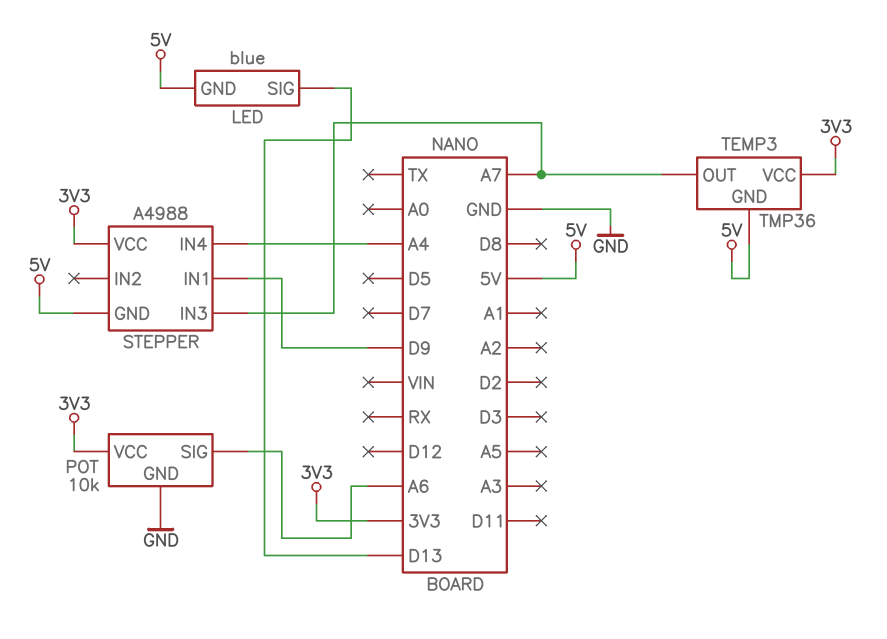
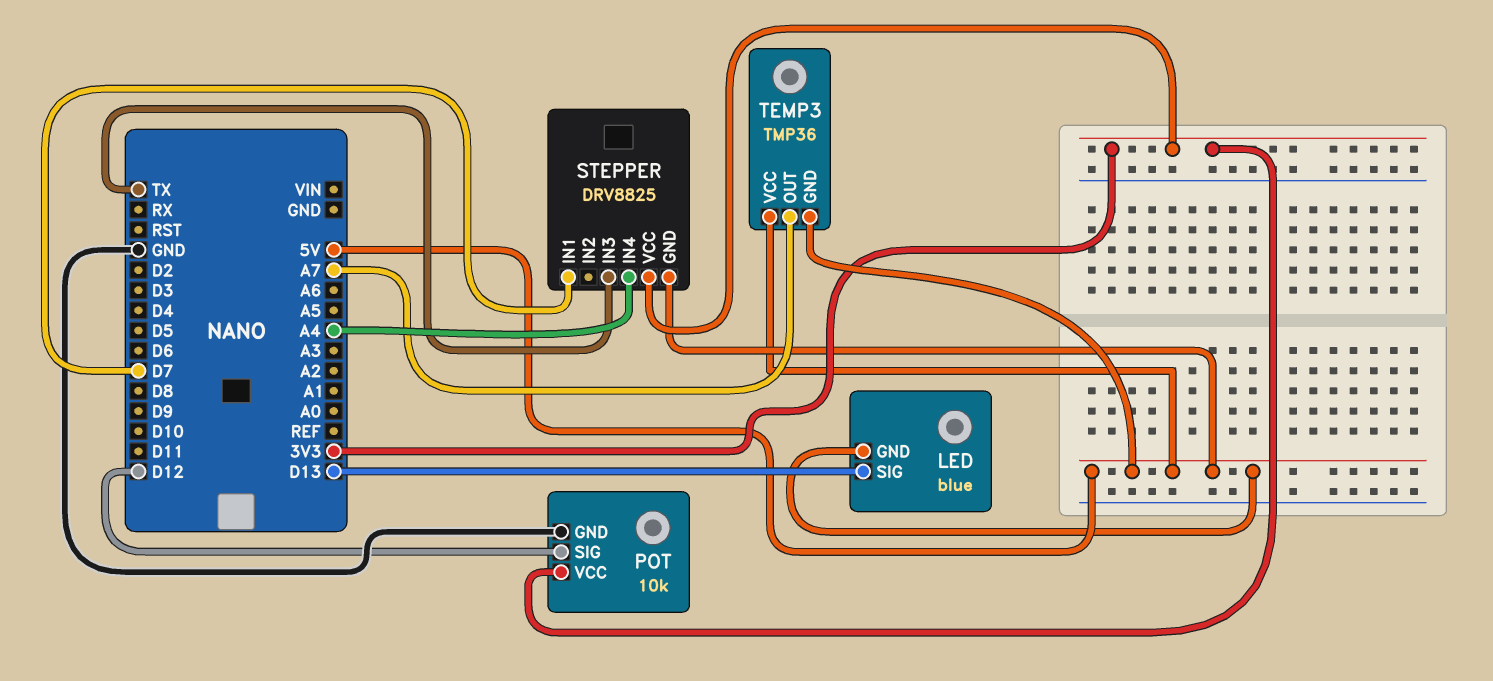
POT pin SIG: A6 -> D12
STEPPER: A4988 -> DRV8825
STEPPER pin IN1: D9 -> D7
STEPPER pin IN3: A7 -> TX
TEMP3 pin VCC: 3V3 -> 5V

